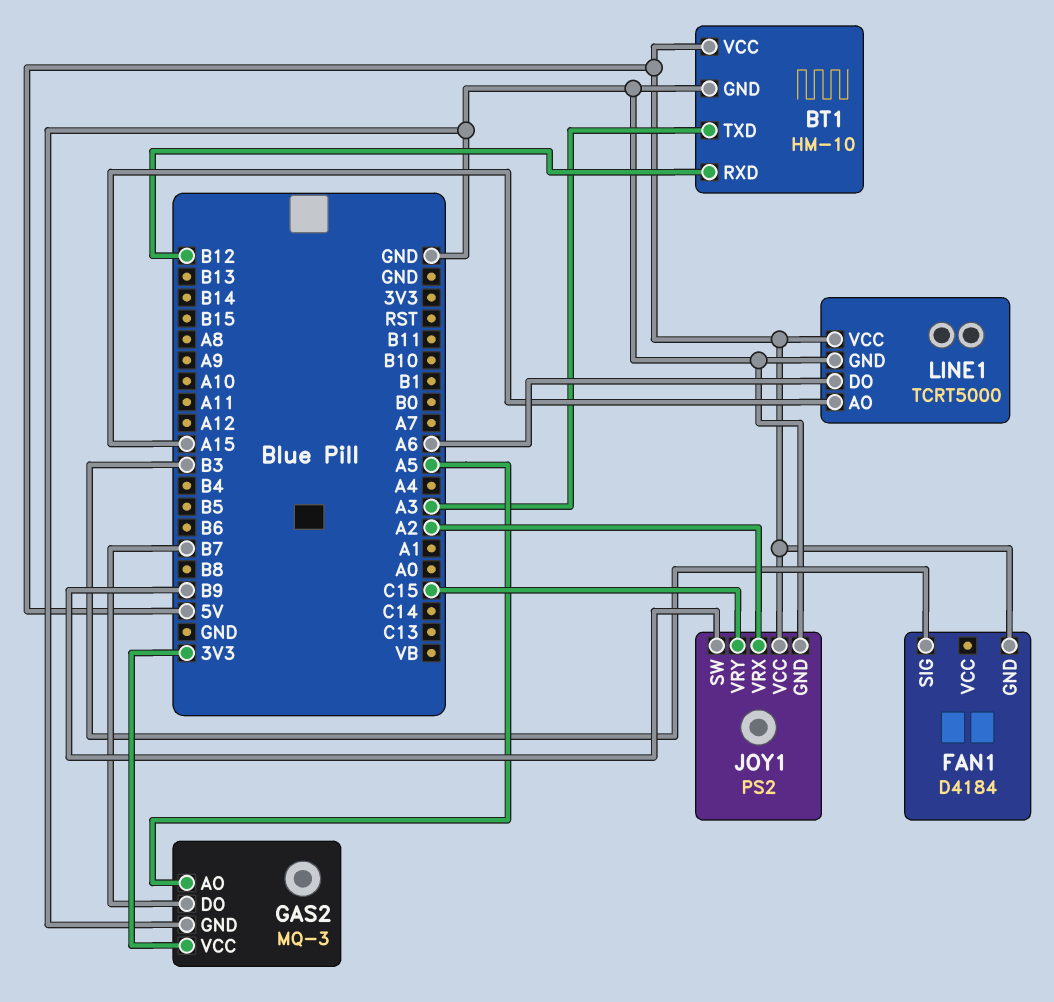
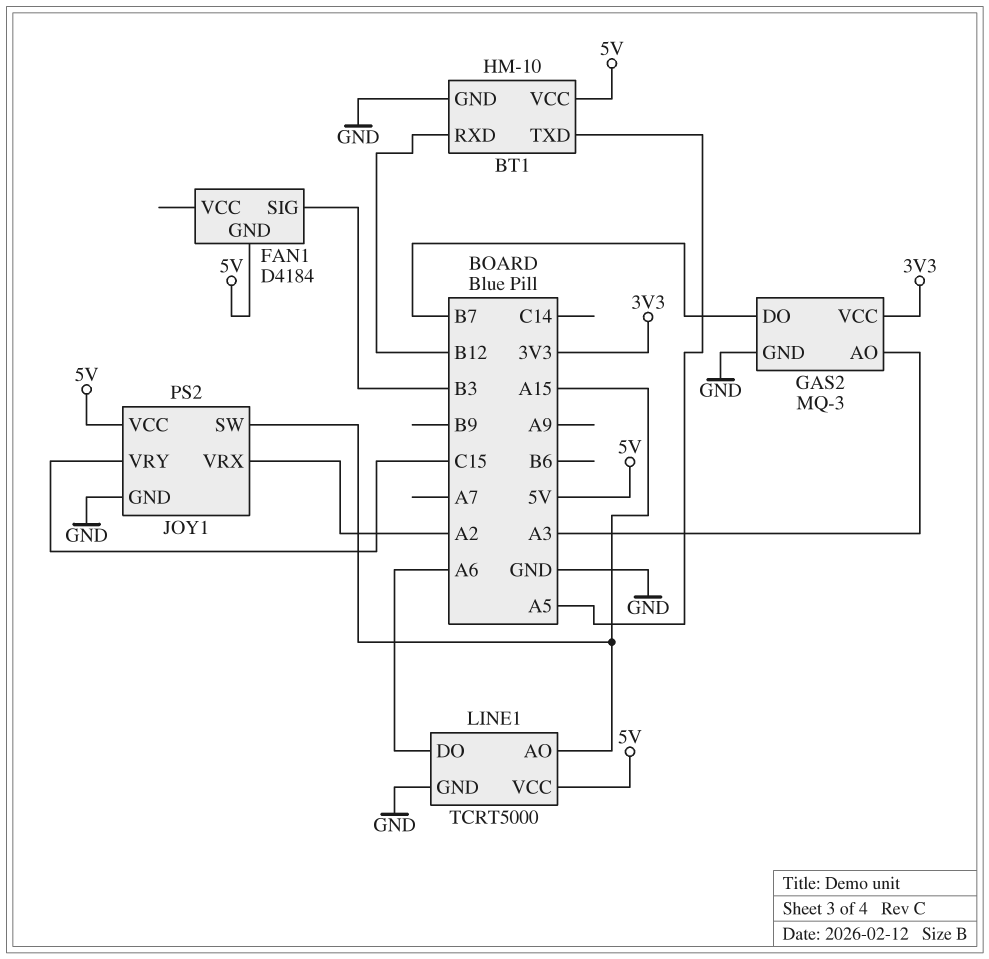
BT1 pin TXD: A3 -> A5
GAS2 pin AO: A5 -> A3
JOY1 pin SW: B9 -> A15

